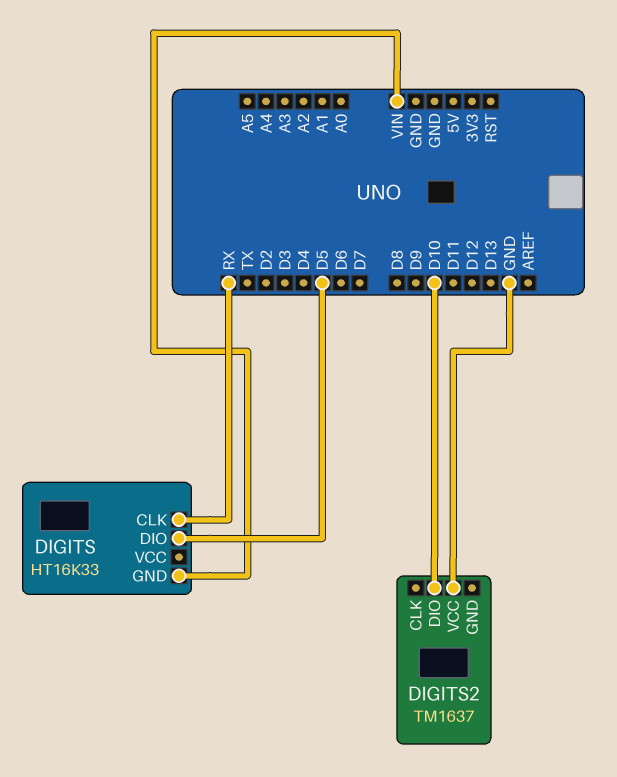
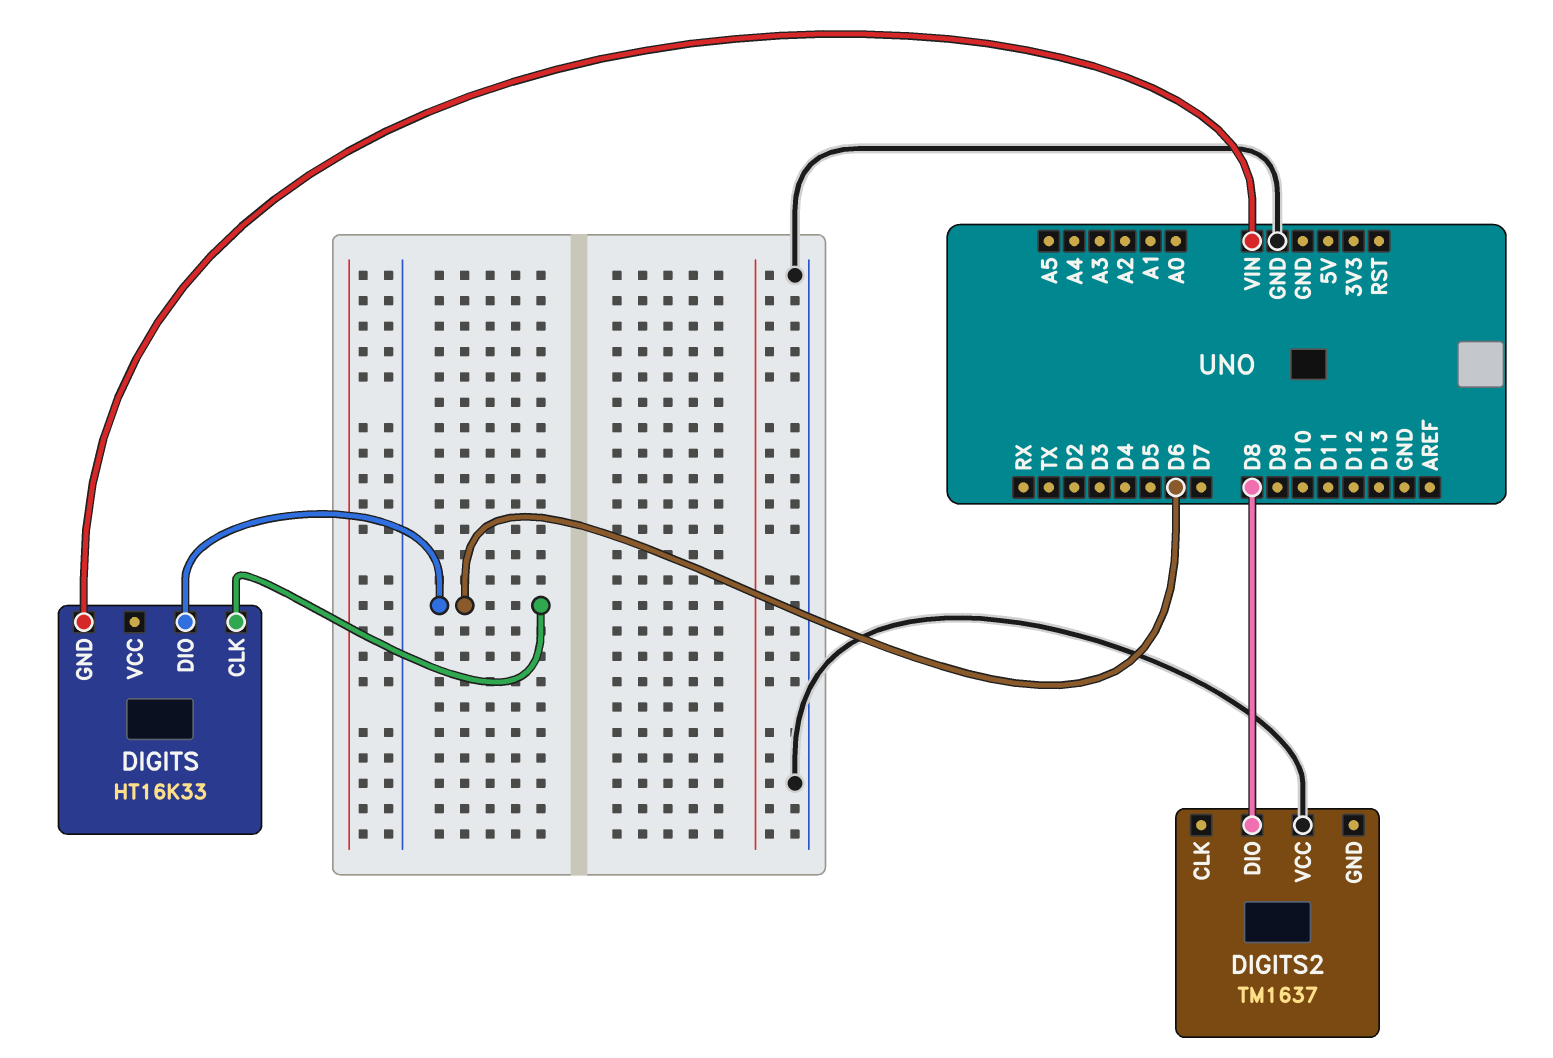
DIGITS pin CLK: RX -> D6
DIGITS pin DIO: D5 -> D6
DIGITS2 pin DIO: D10 -> D8

